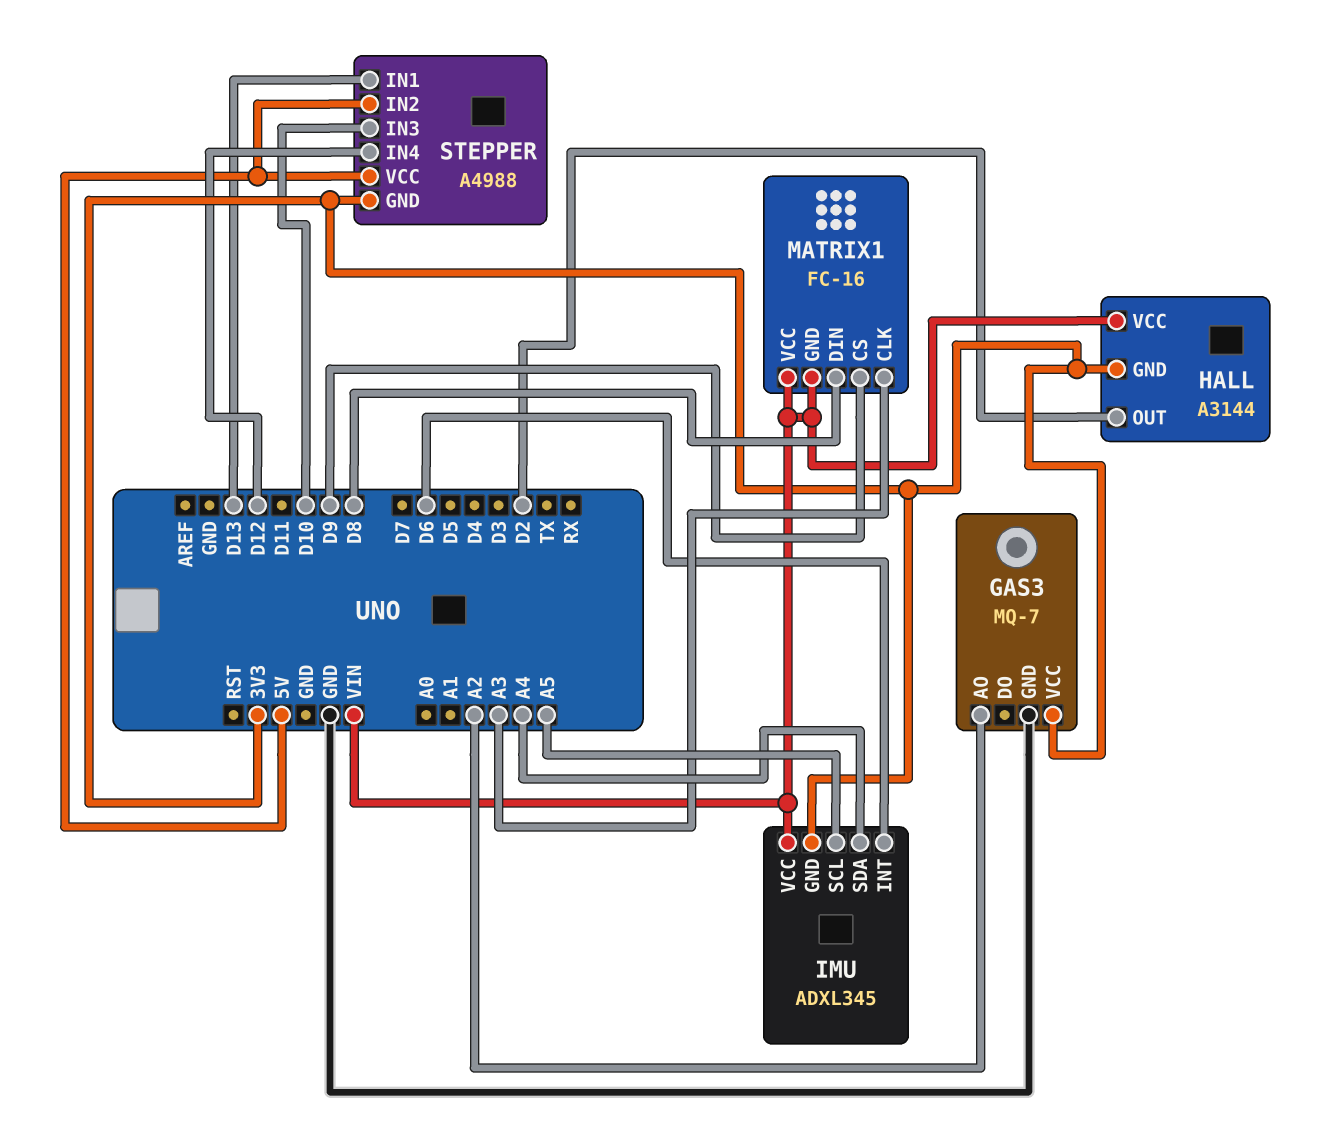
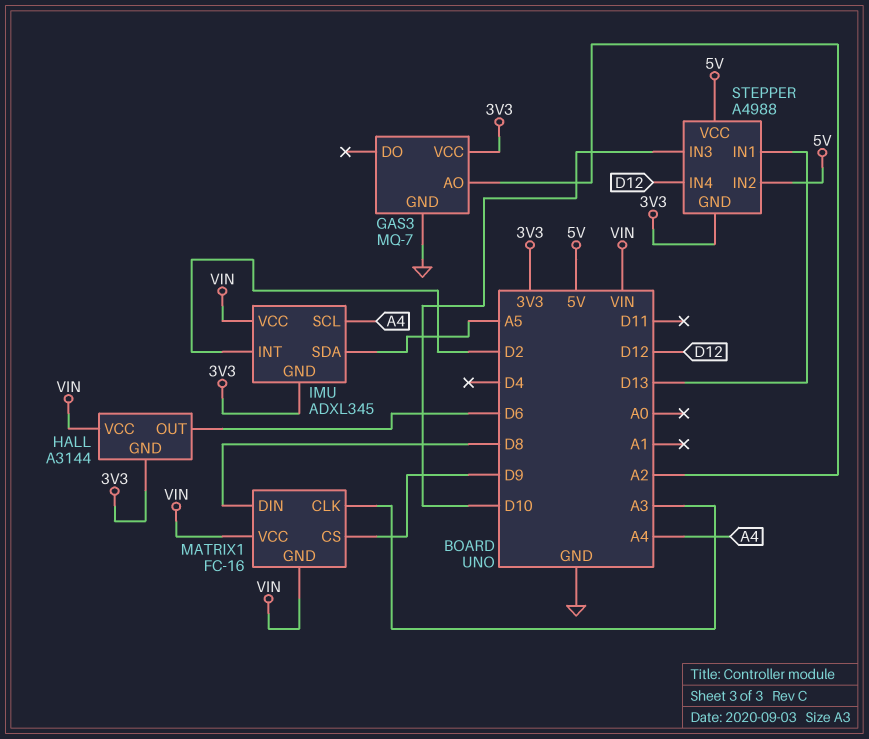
HALL pin OUT: D2 -> D6
IMU pin INT: D6 -> D2
IMU pin SCL: A5 -> A4
IMU pin SDA: A4 -> A5

